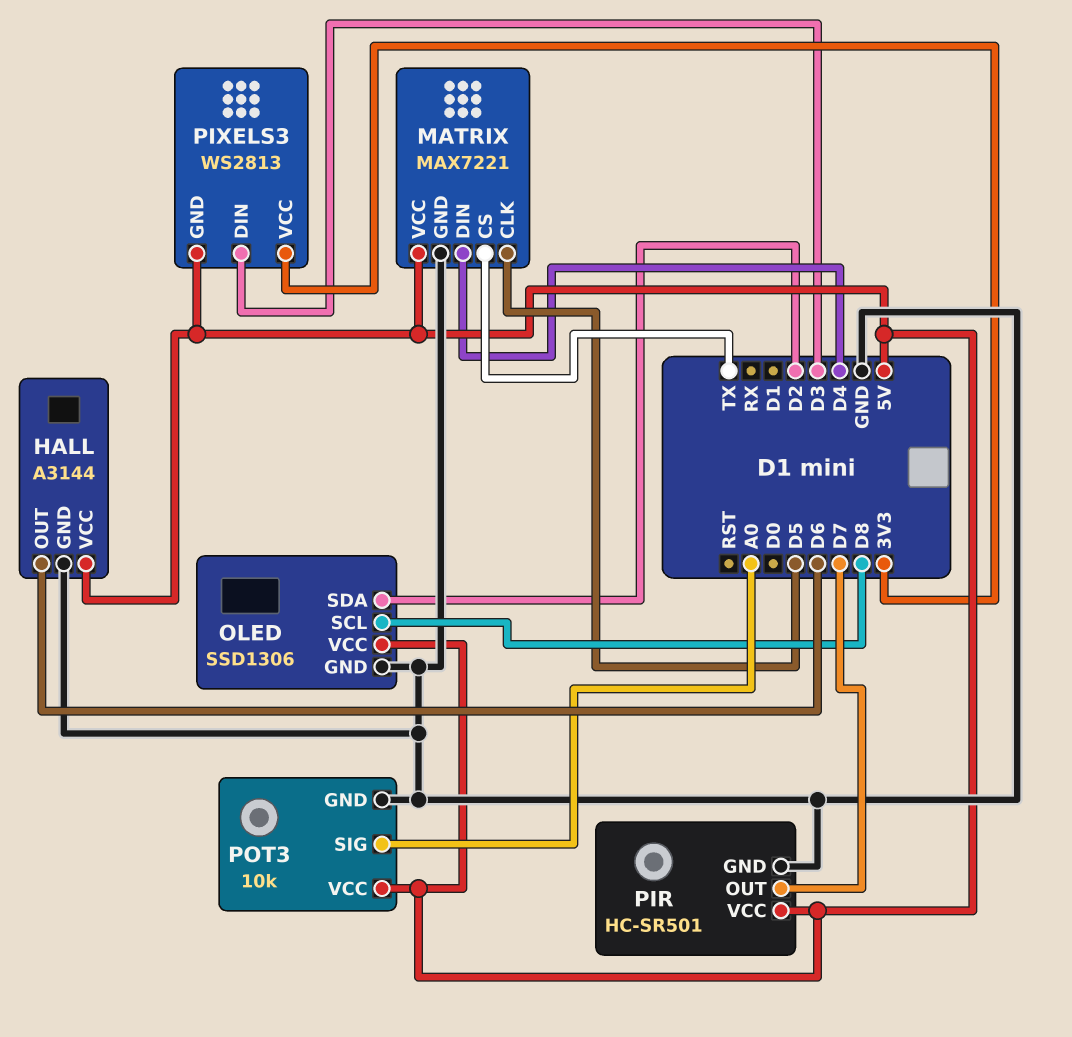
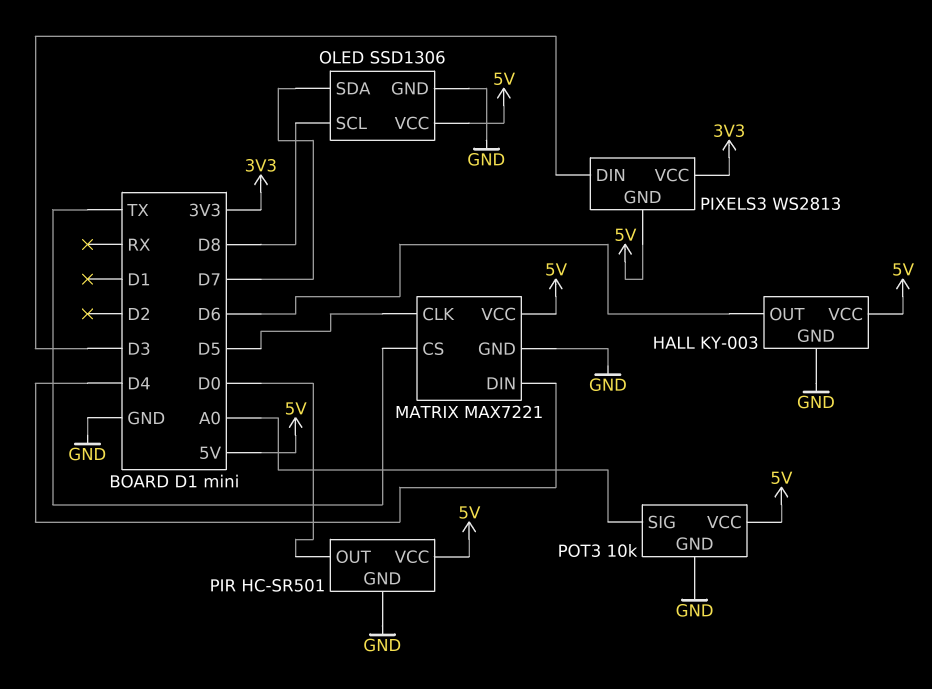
HALL: A3144 -> KY-003
OLED pin SDA: D2 -> D7
PIR pin OUT: D7 -> D0

